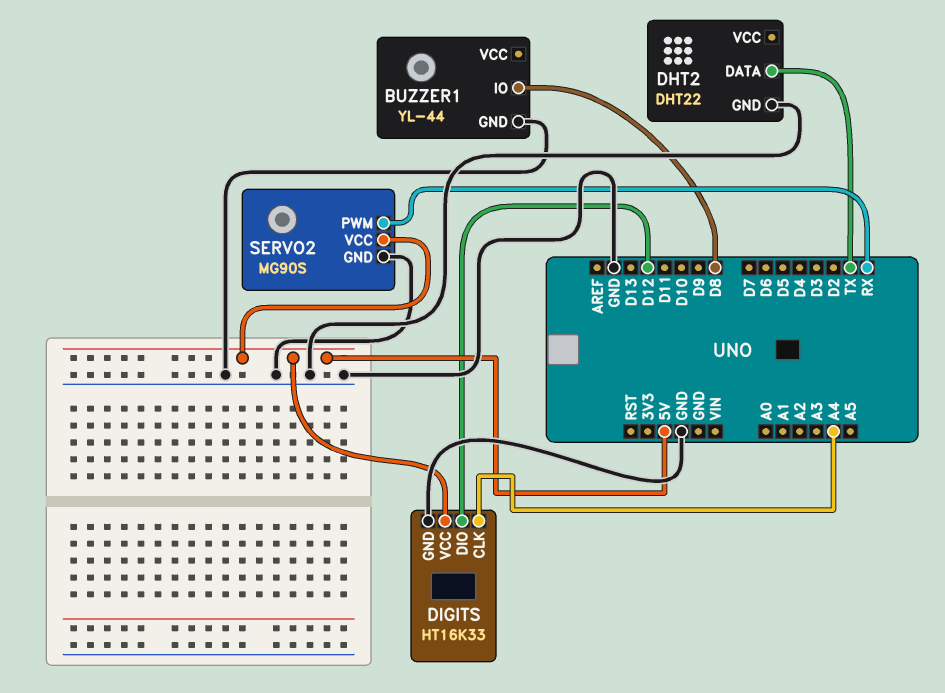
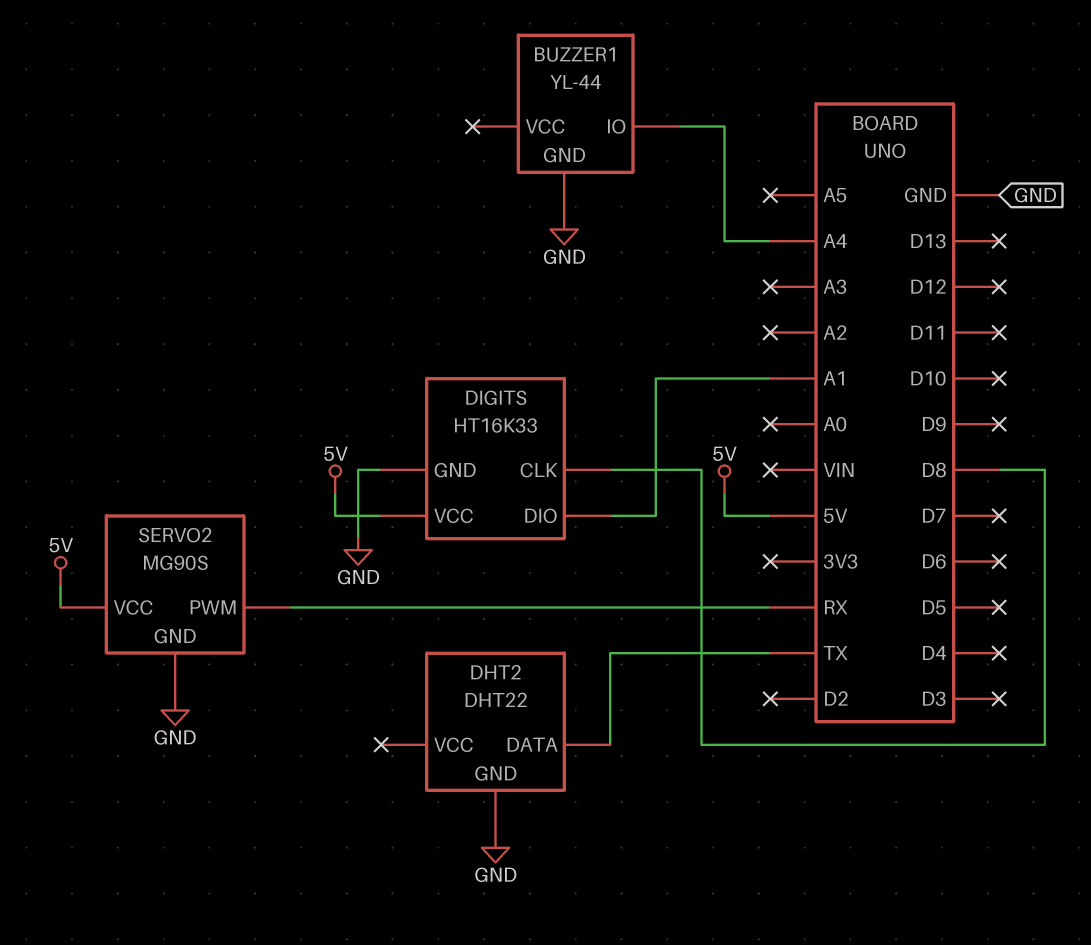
BUZZER1 pin IO: D8 -> A4
DIGITS pin CLK: A4 -> D8
DIGITS pin DIO: D12 -> A1

